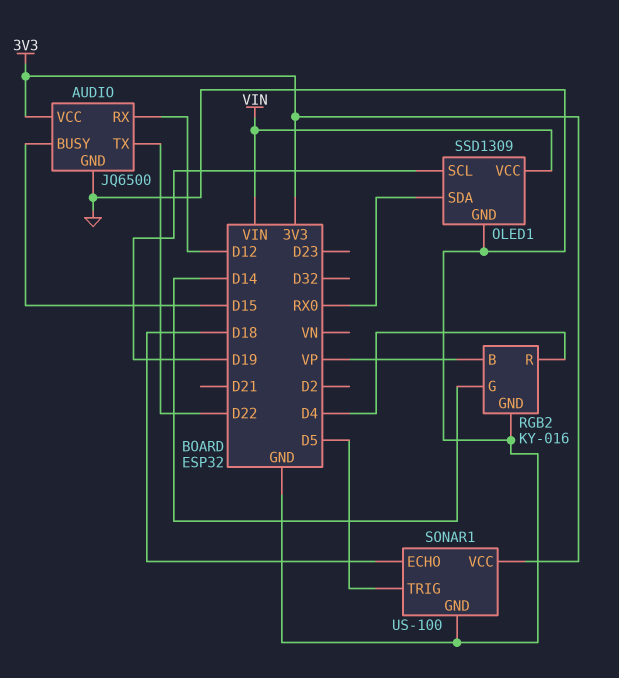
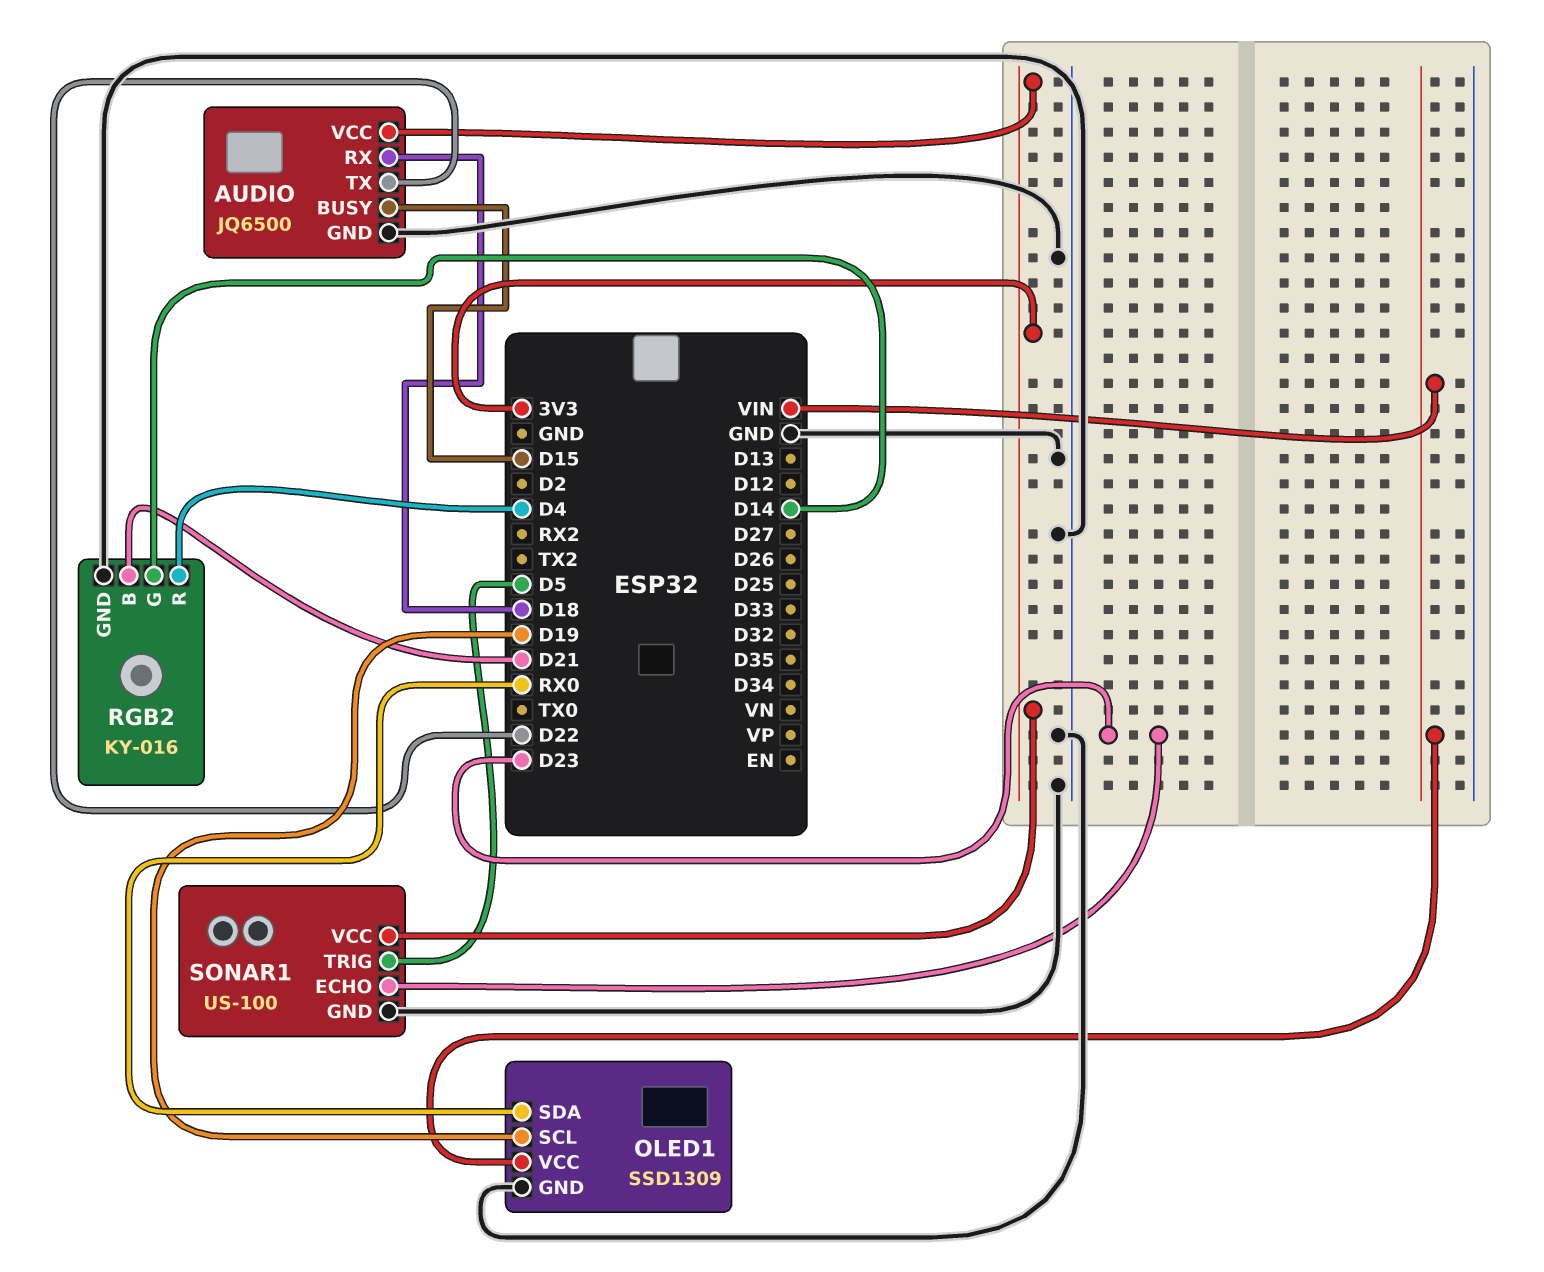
AUDIO pin RX: D12 -> D18
RGB2 pin B: VP -> D21
SONAR1 pin ECHO: D18 -> D23

